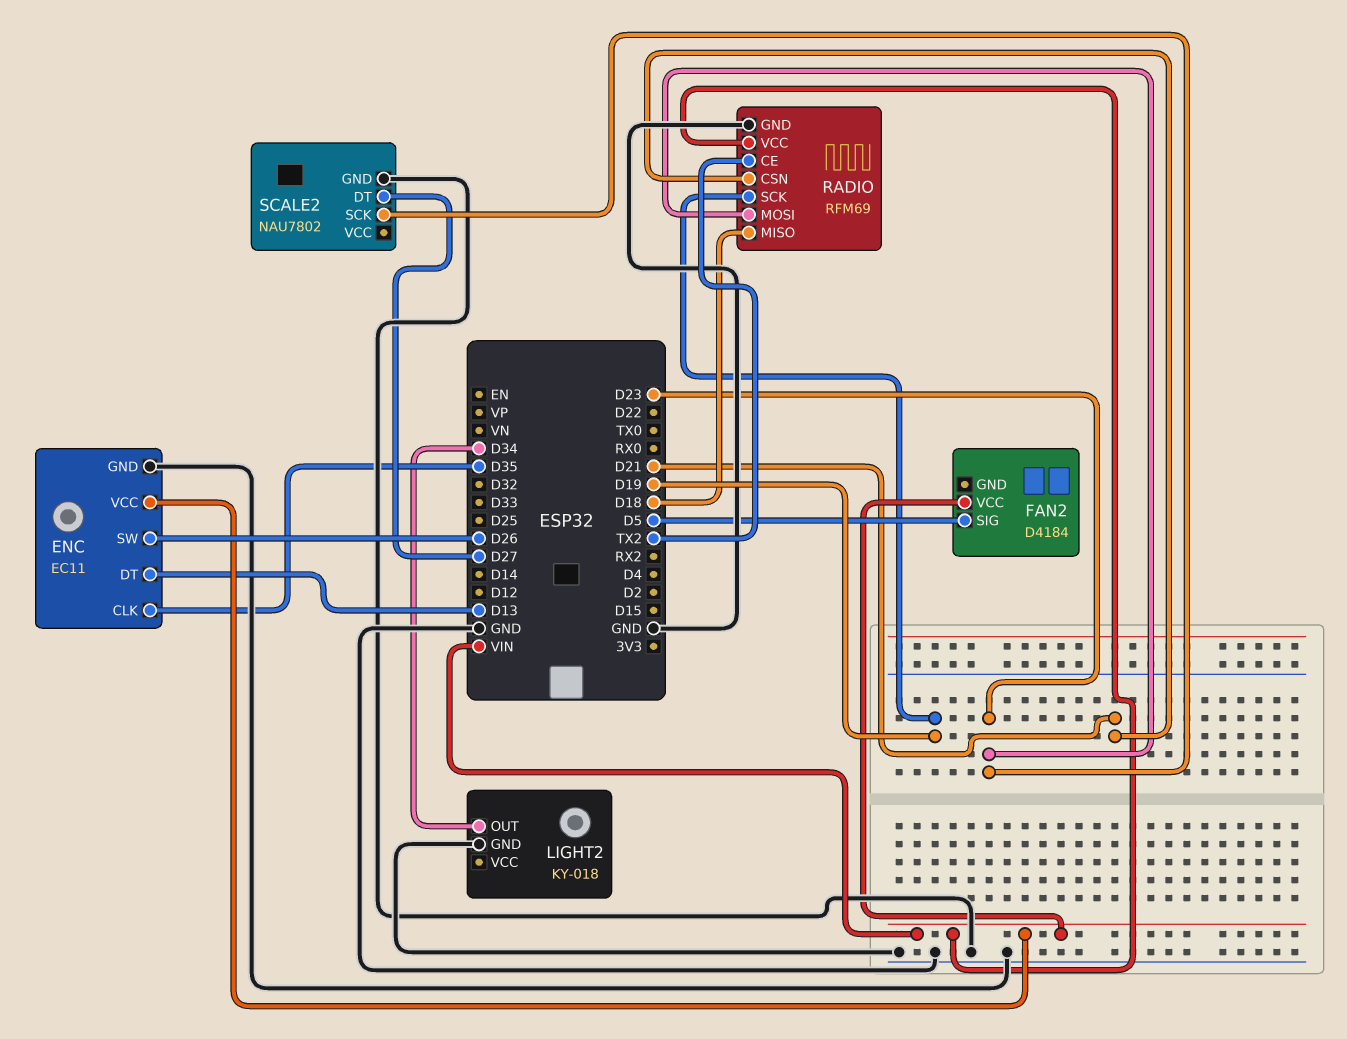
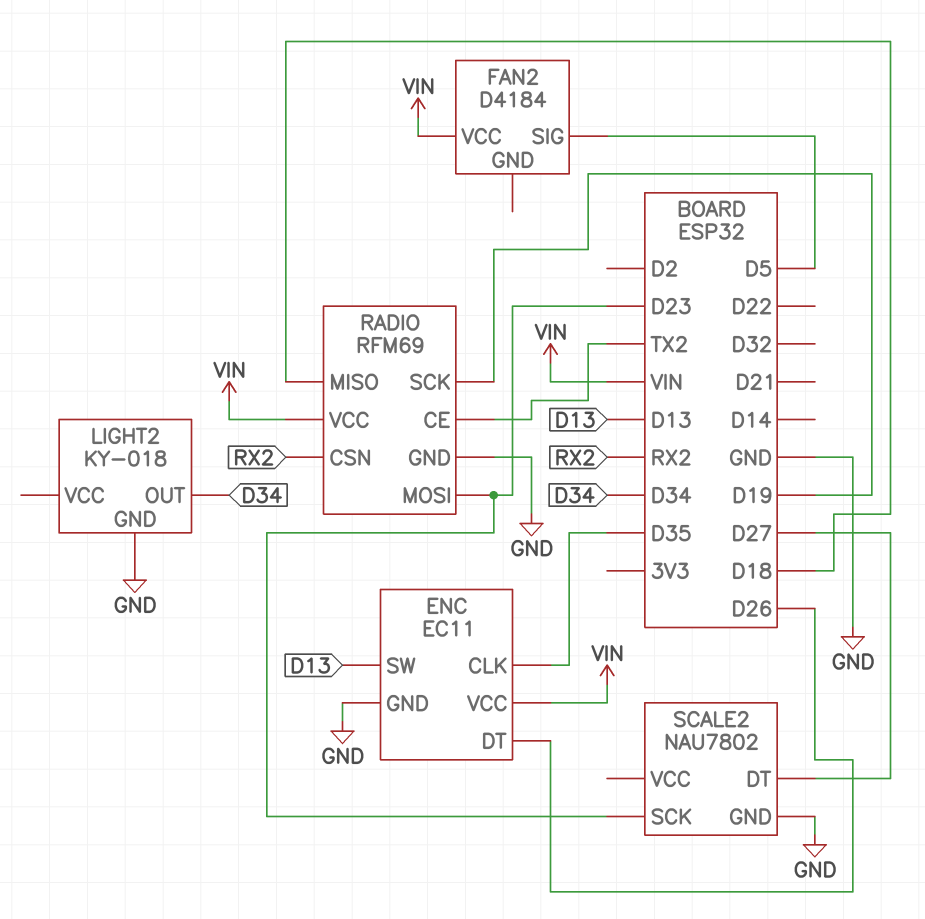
ENC pin DT: D13 -> D26
ENC pin SW: D26 -> D13
RADIO pin CSN: D21 -> RX2

